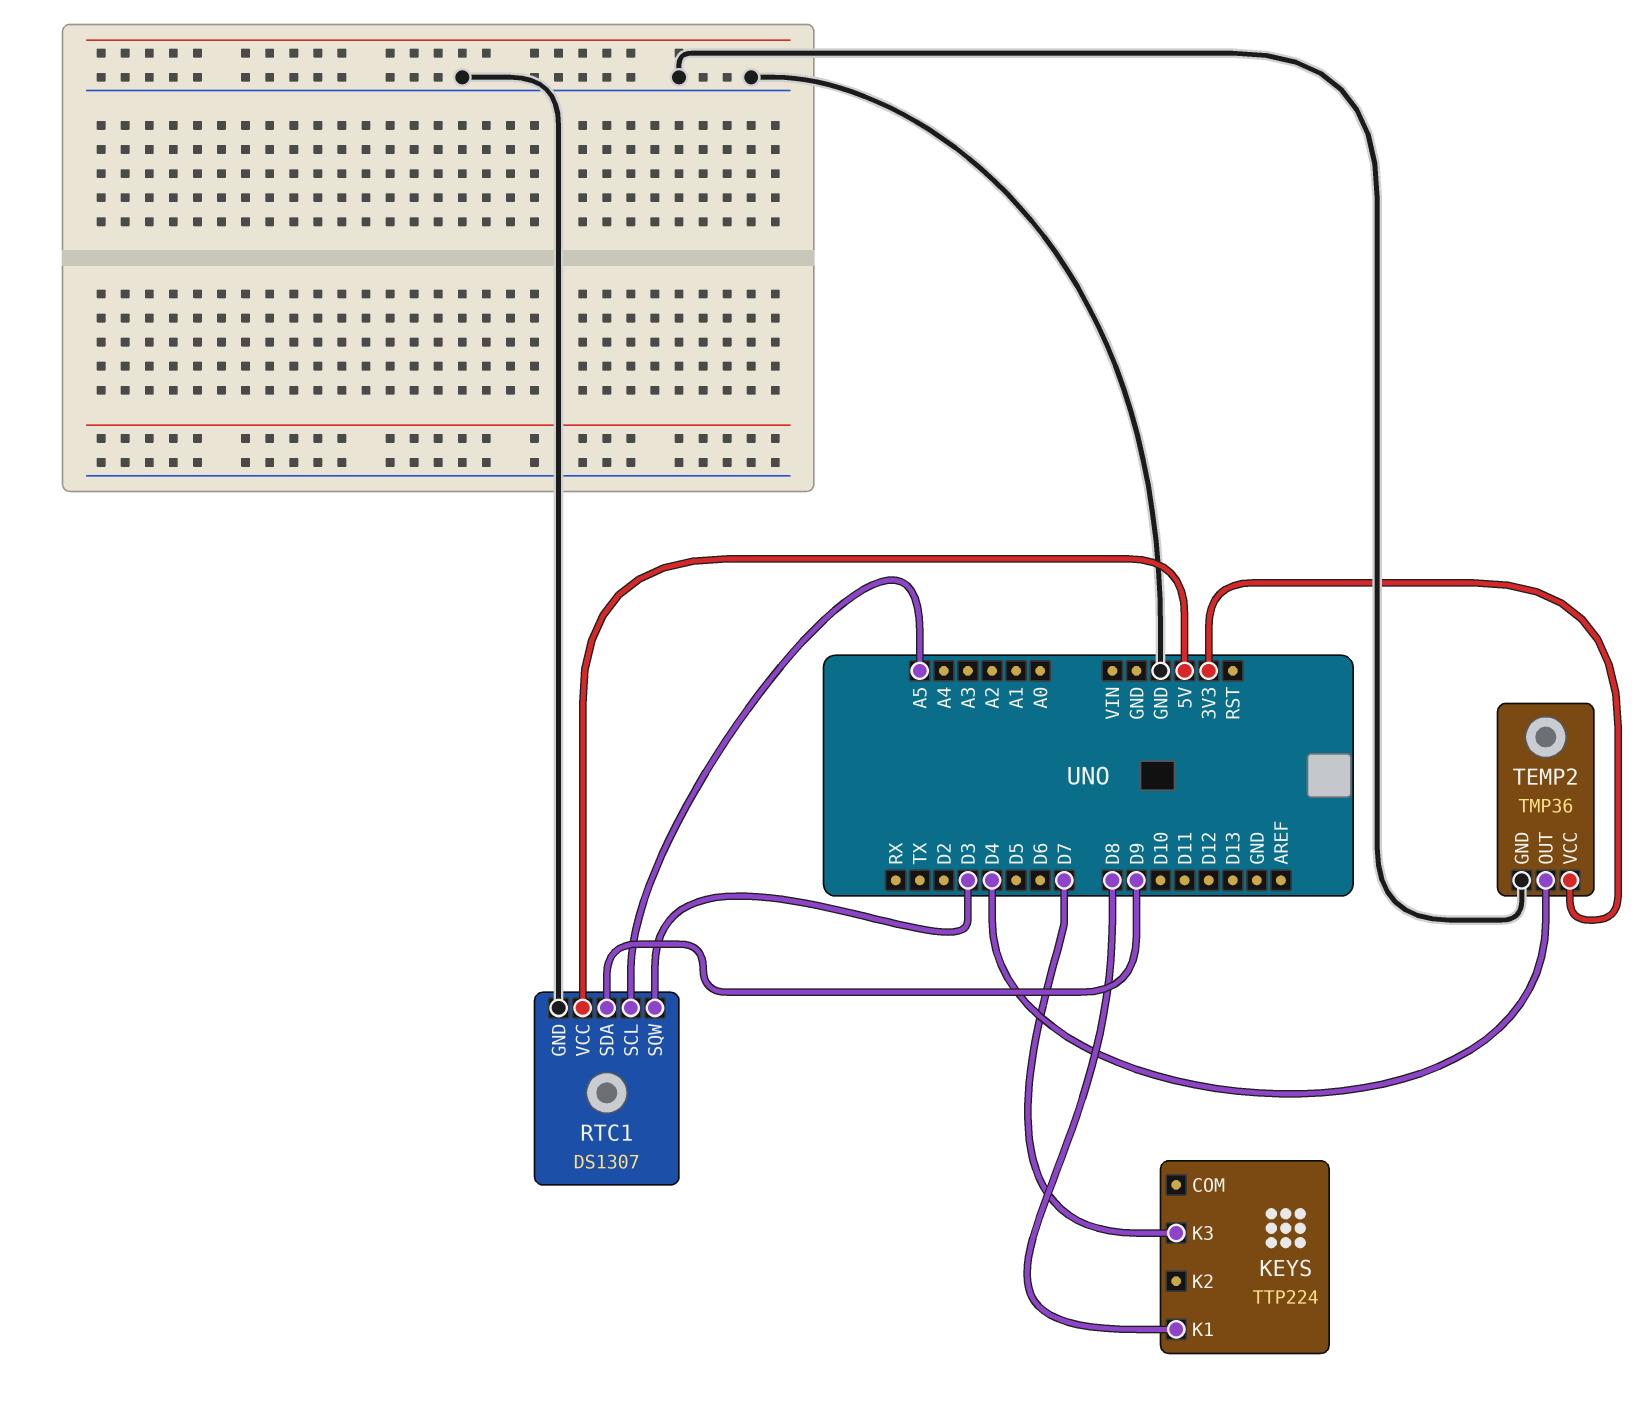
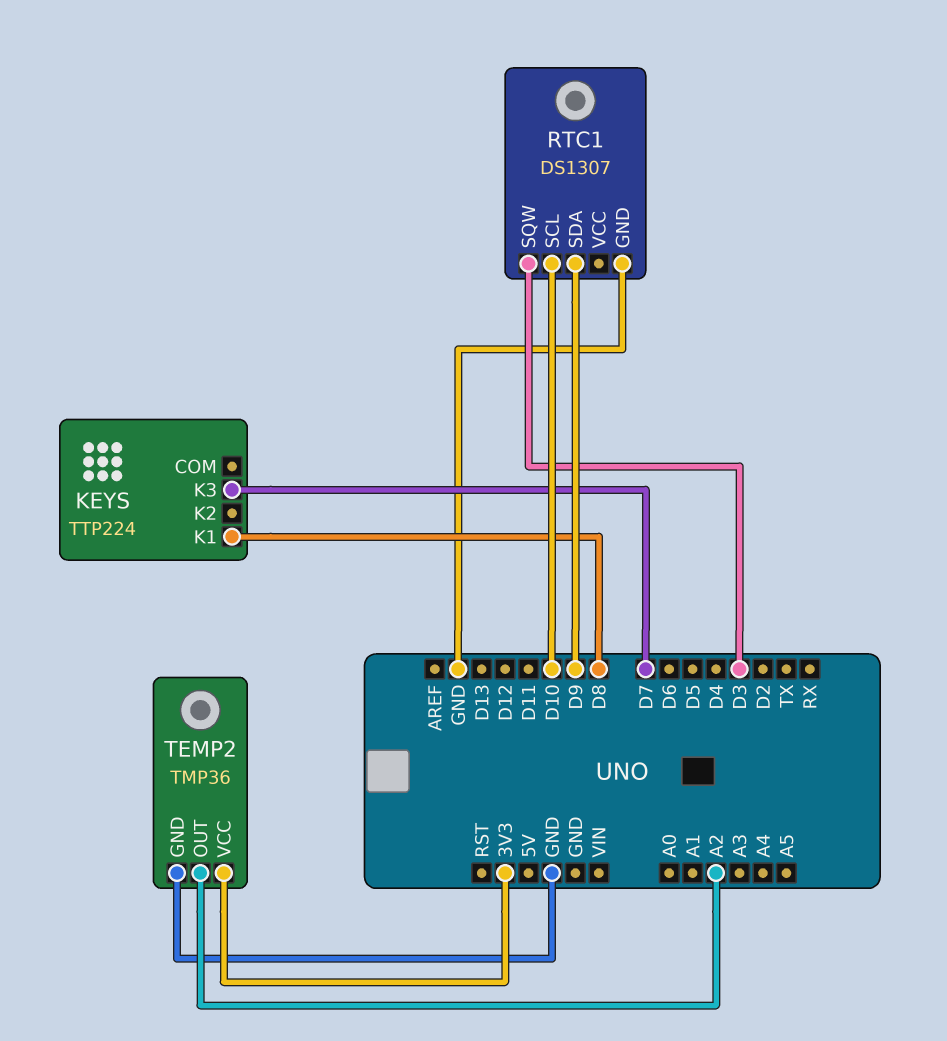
RTC1 pin SCL: A5 -> D10
RTC1 pin VCC: 5V -> none
TEMP2 pin OUT: D4 -> A2

